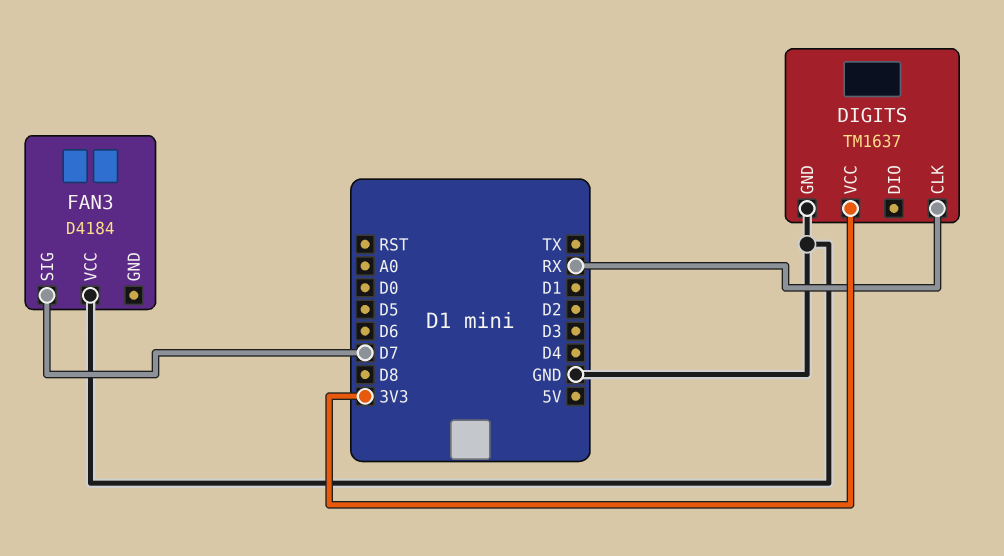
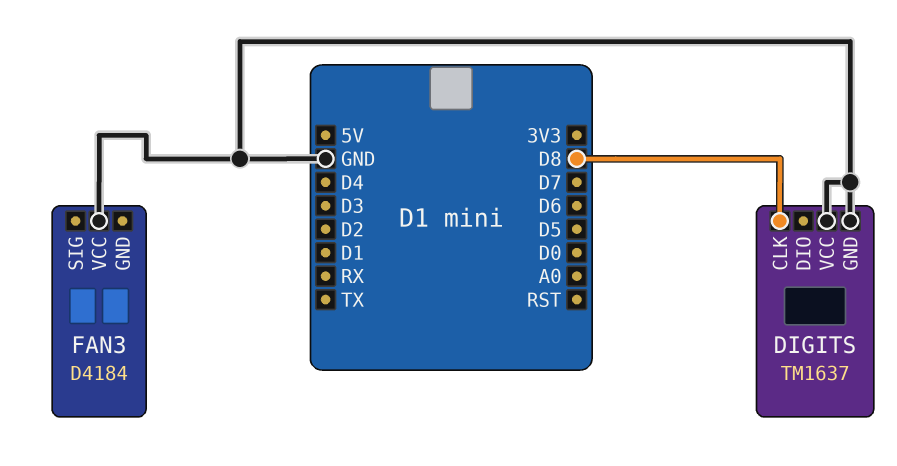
DIGITS pin CLK: RX -> D8
DIGITS pin VCC: 3V3 -> GND
FAN3 pin SIG: D7 -> none

